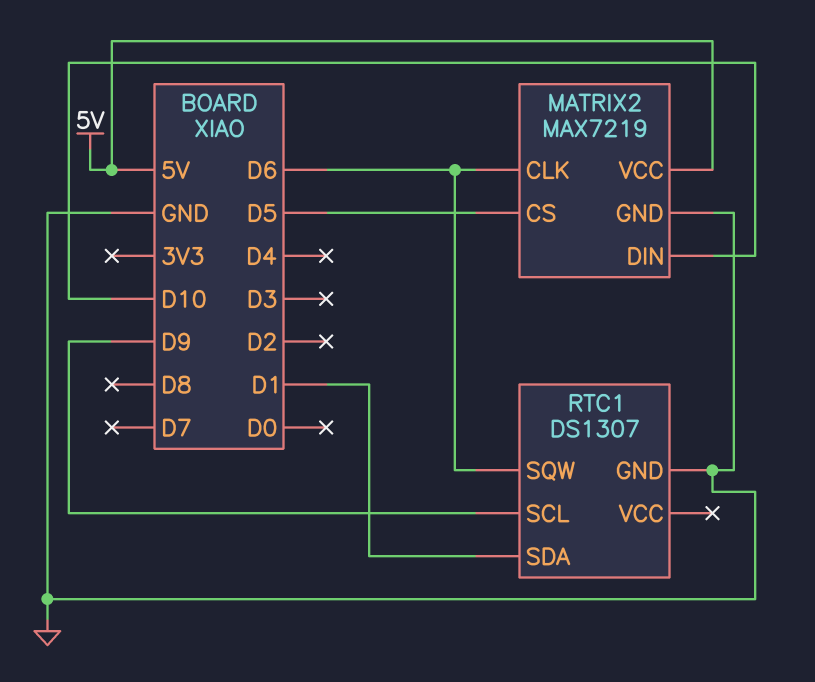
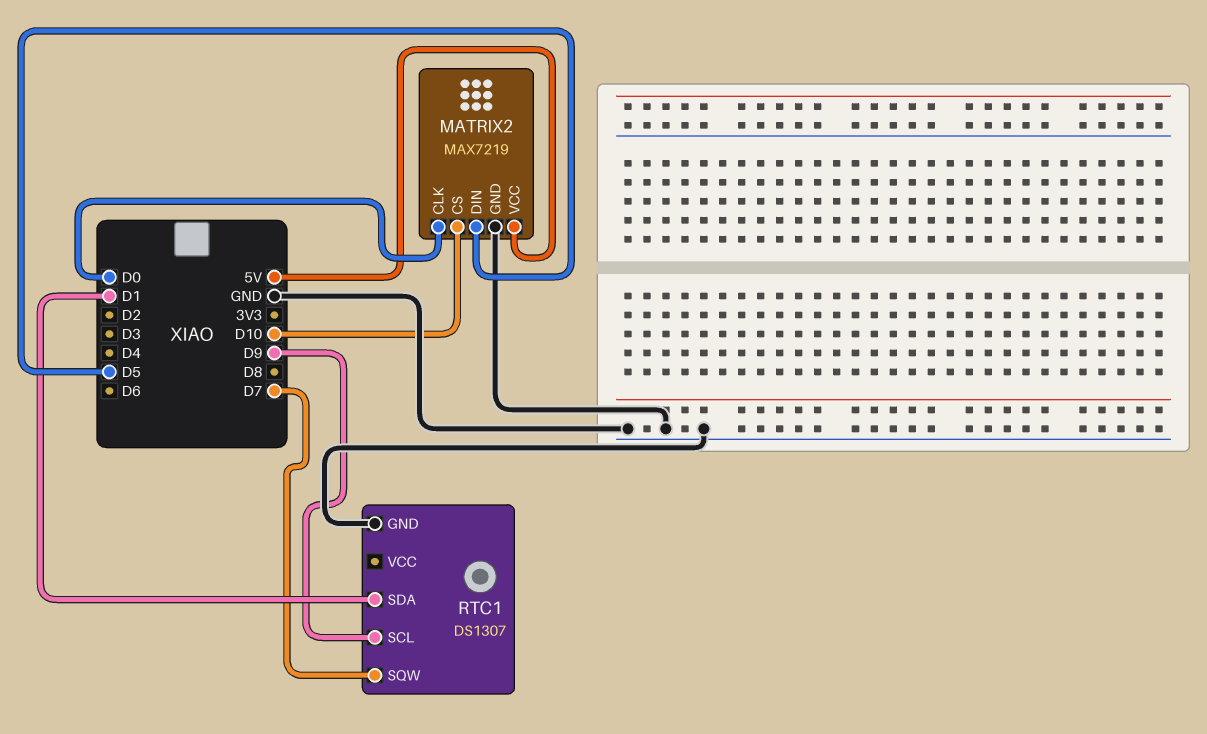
MATRIX2 pin CLK: D6 -> D0
MATRIX2 pin CS: D5 -> D10
MATRIX2 pin DIN: D10 -> D5
RTC1 pin SQW: D6 -> D7

